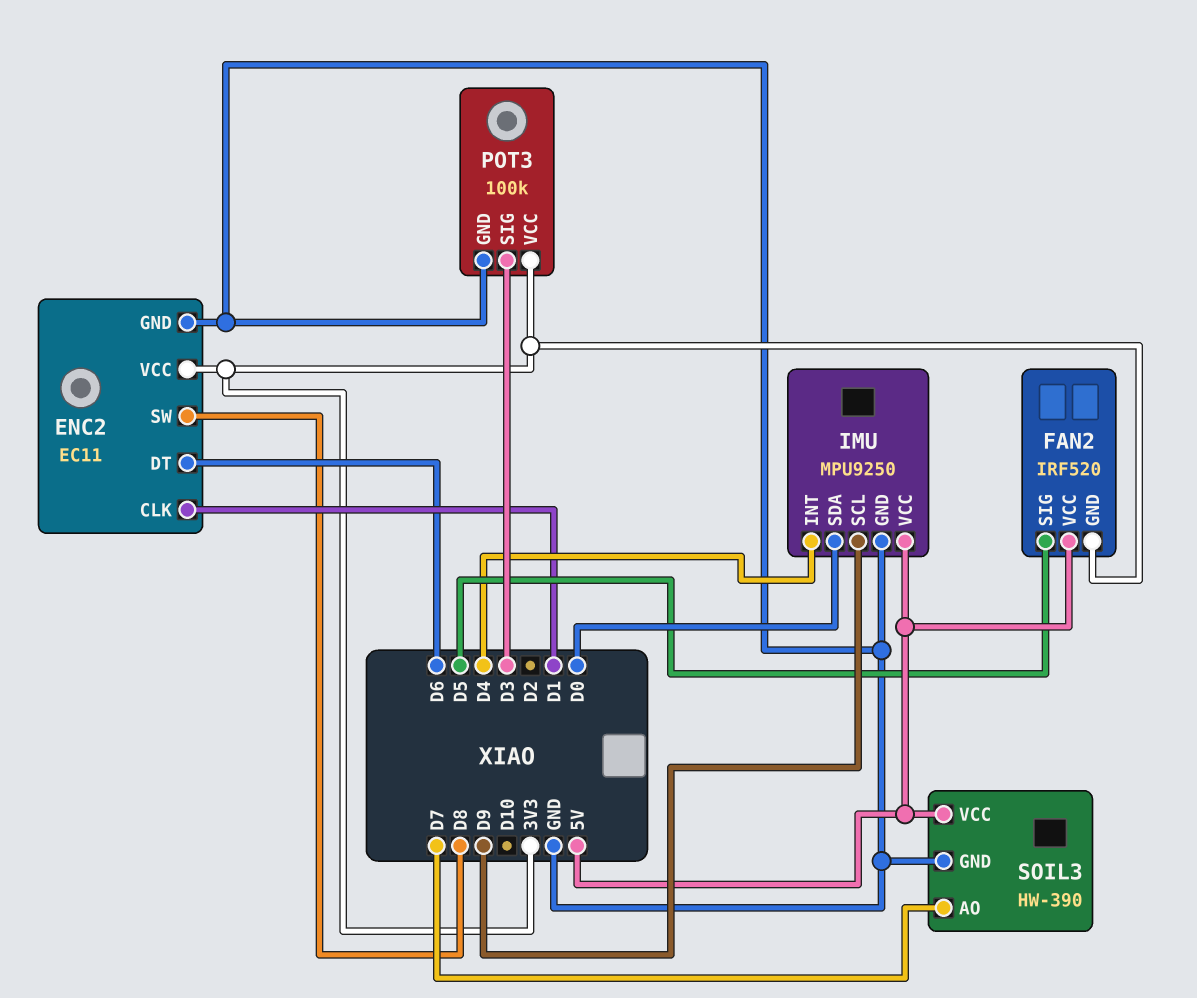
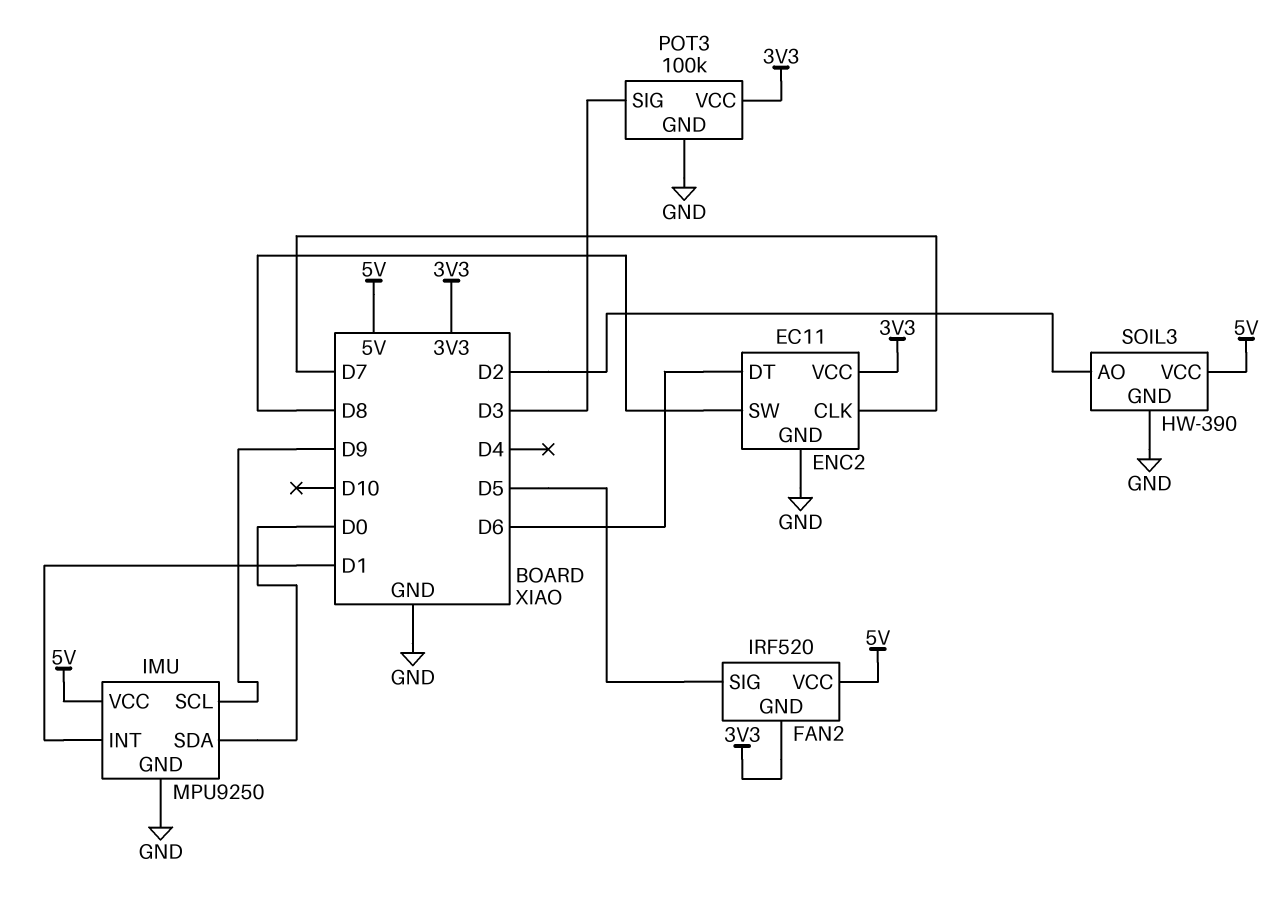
ENC2 pin CLK: D1 -> D7
IMU pin INT: D4 -> D1
SOIL3 pin AO: D7 -> D2

